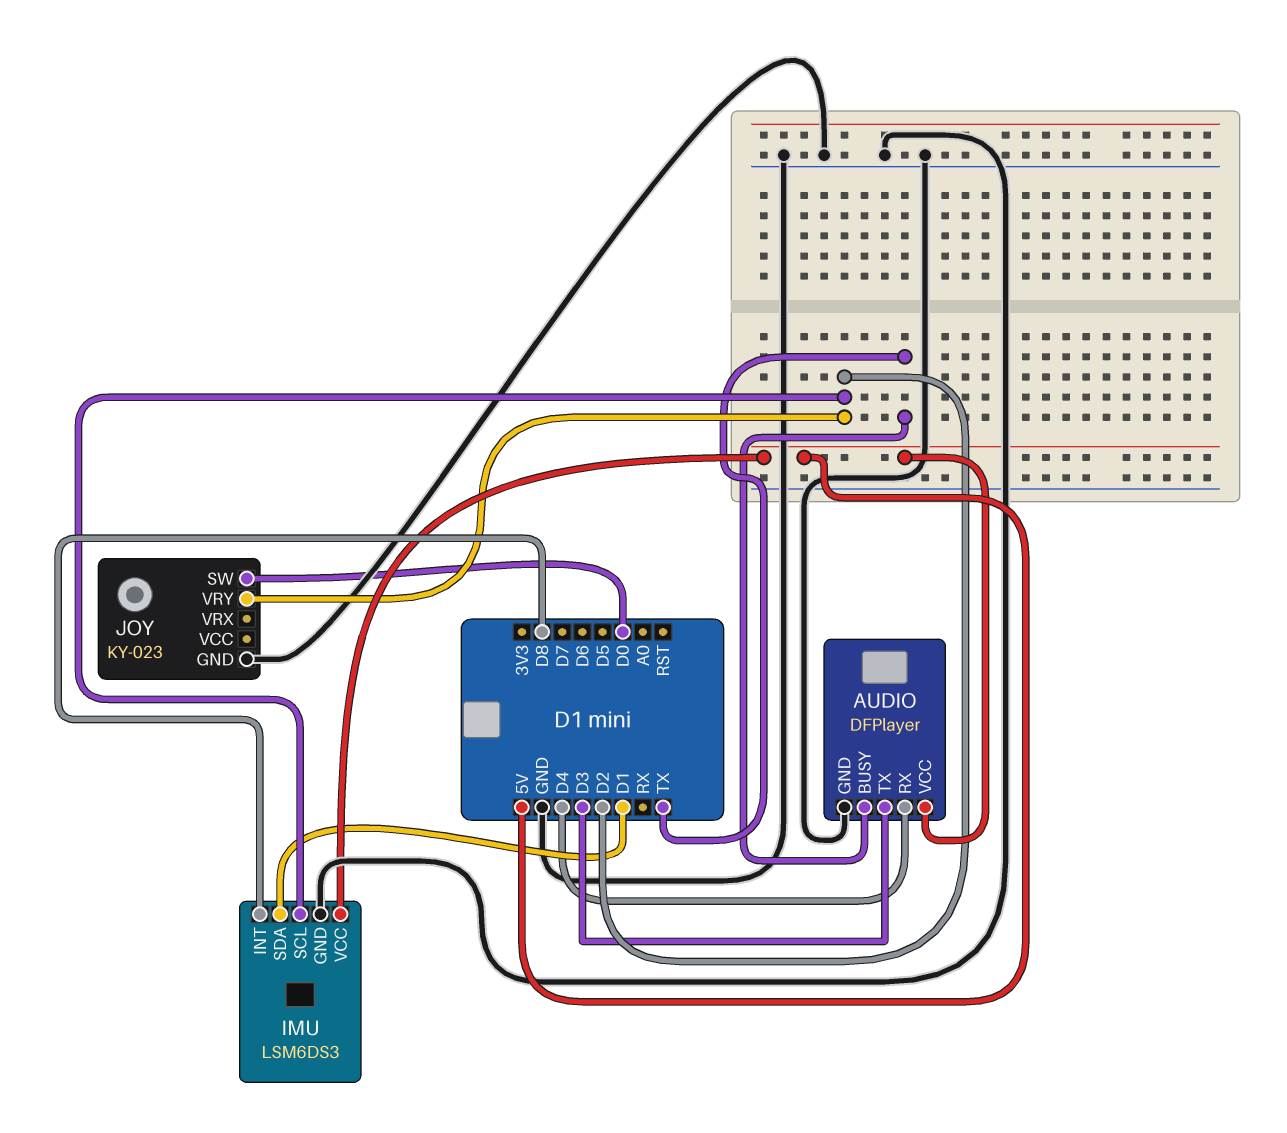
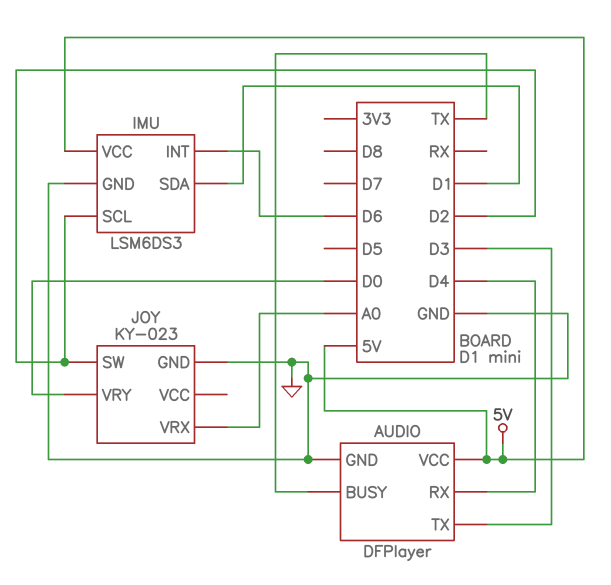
IMU pin INT: D8 -> D6
JOY pin SW: D0 -> D2
JOY pin VRX: none -> A0
JOY pin VRY: D2 -> D0

